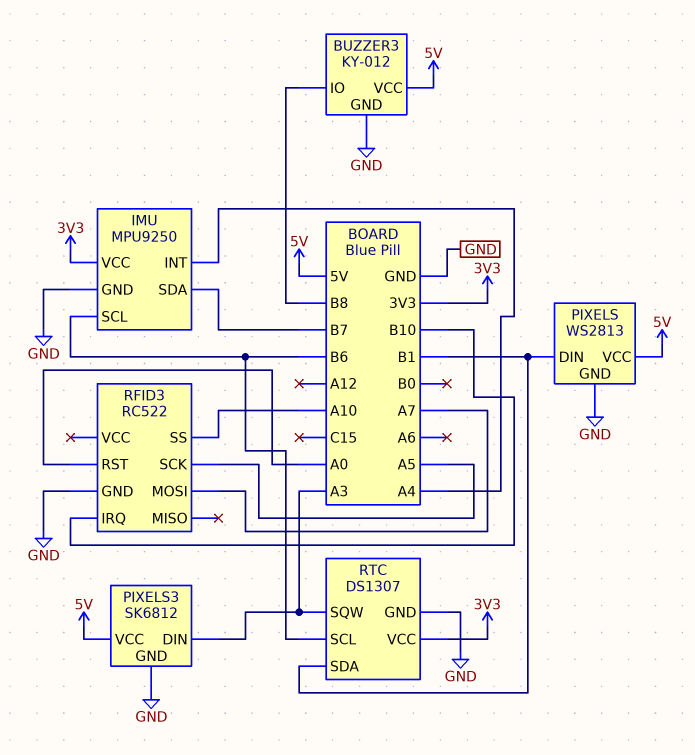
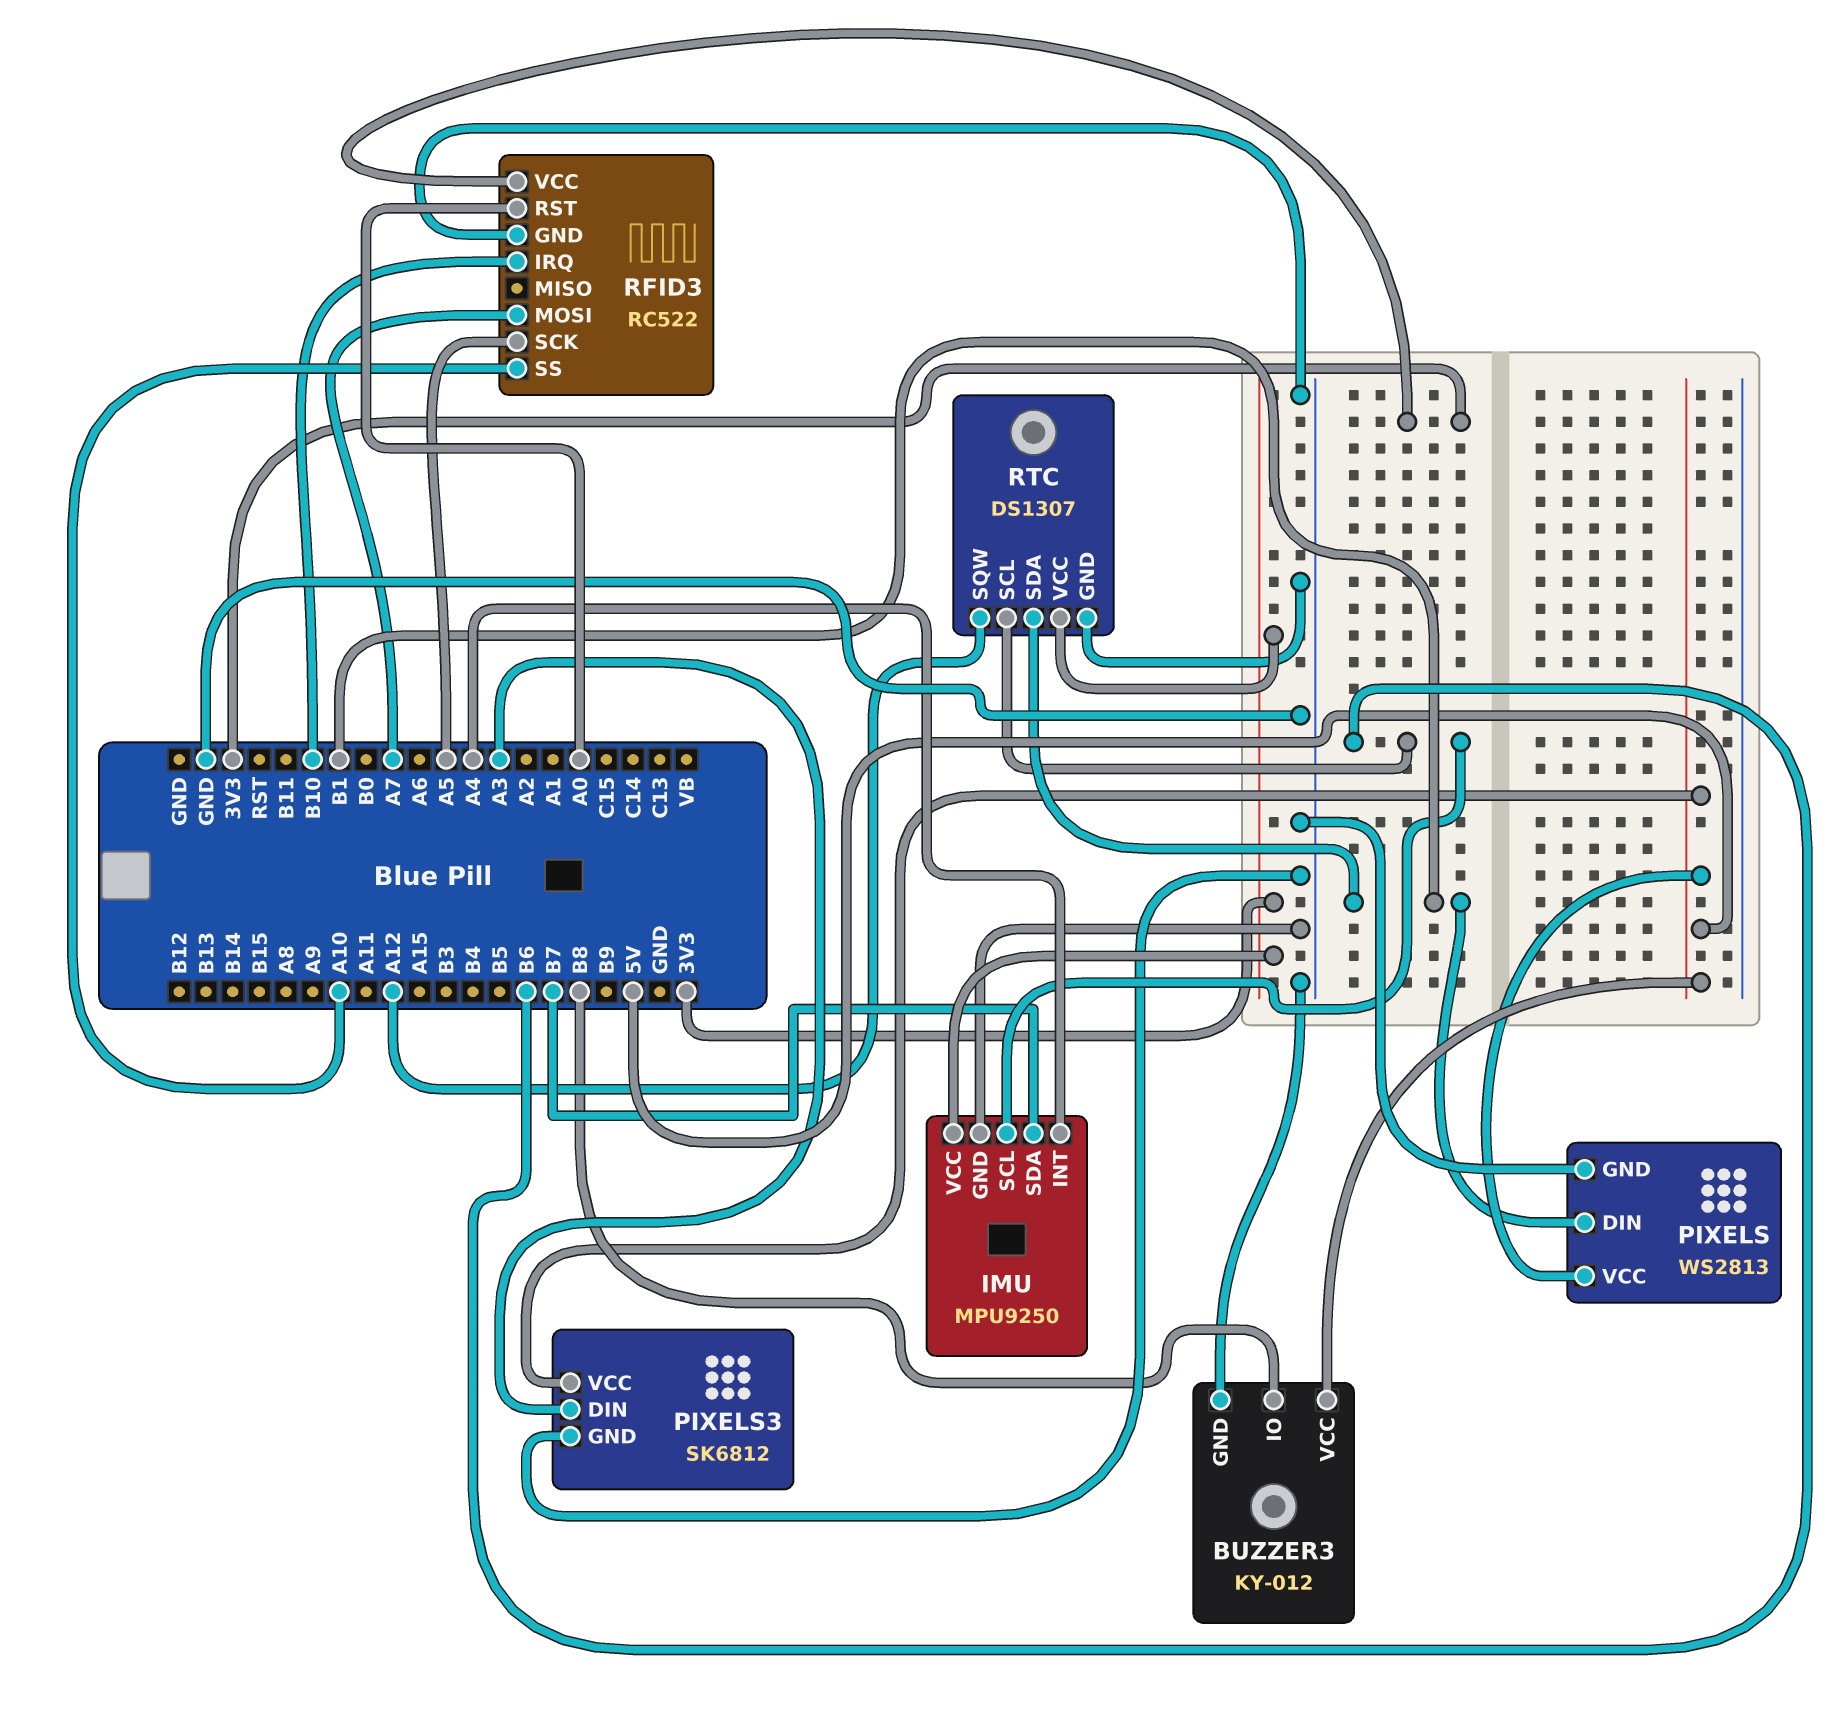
RFID3 pin VCC: none -> 3V3
RTC pin SQW: A3 -> A12

